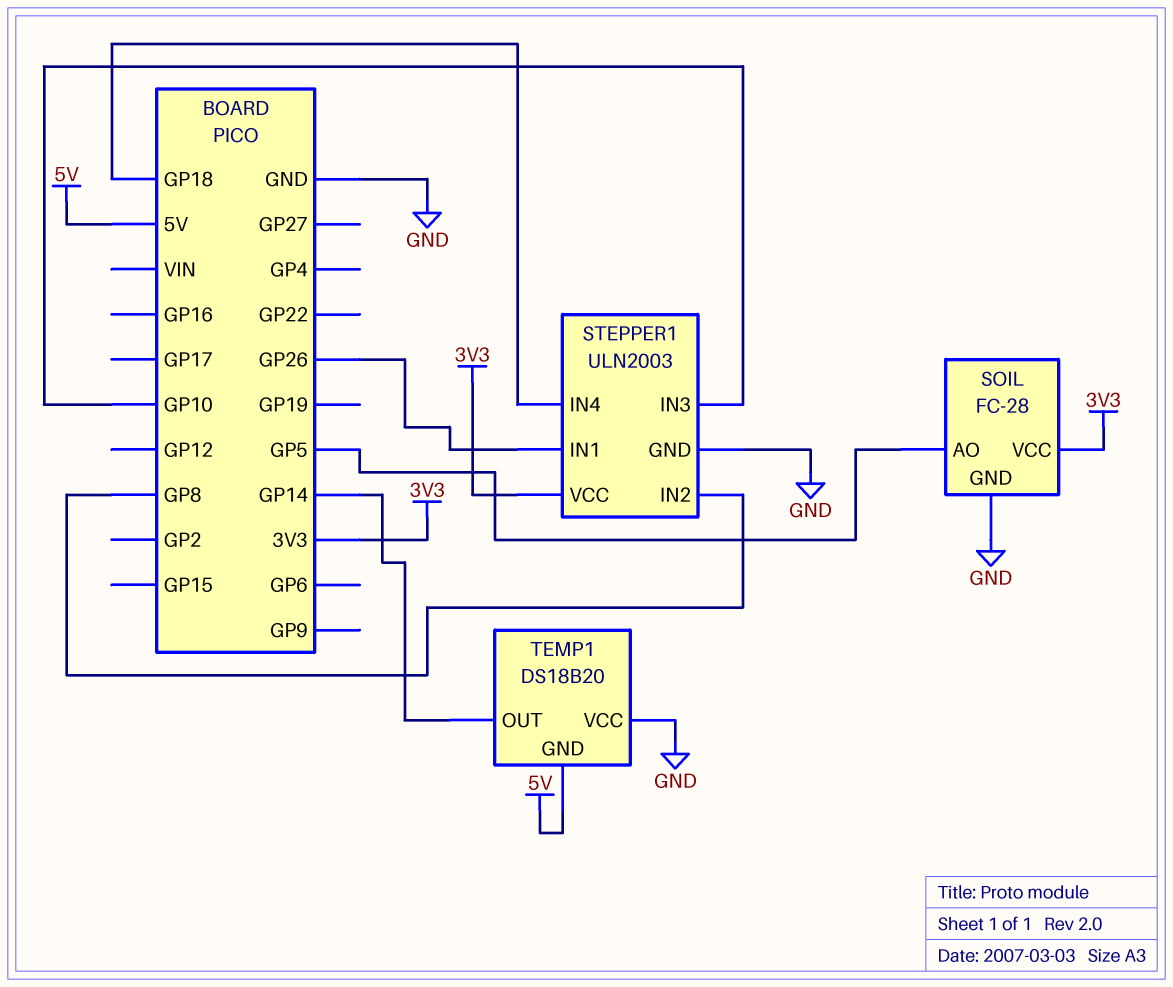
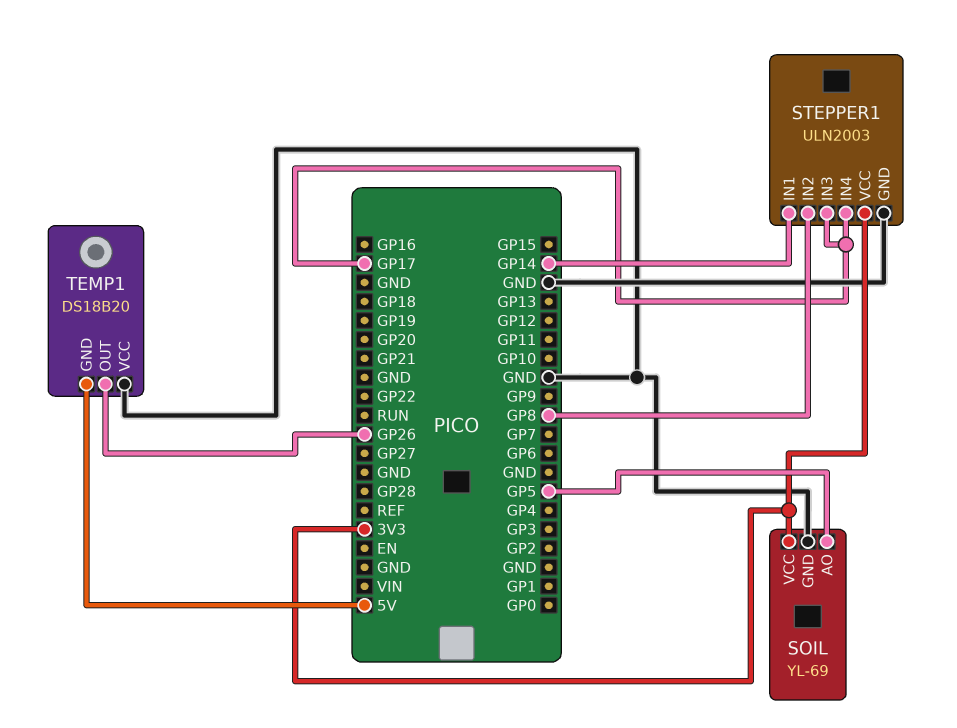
SOIL: FC-28 -> YL-69
STEPPER1 pin IN1: GP26 -> GP14
STEPPER1 pin IN3: GP10 -> GP17
STEPPER1 pin IN4: GP18 -> GP17
TEMP1 pin OUT: GP14 -> GP26

